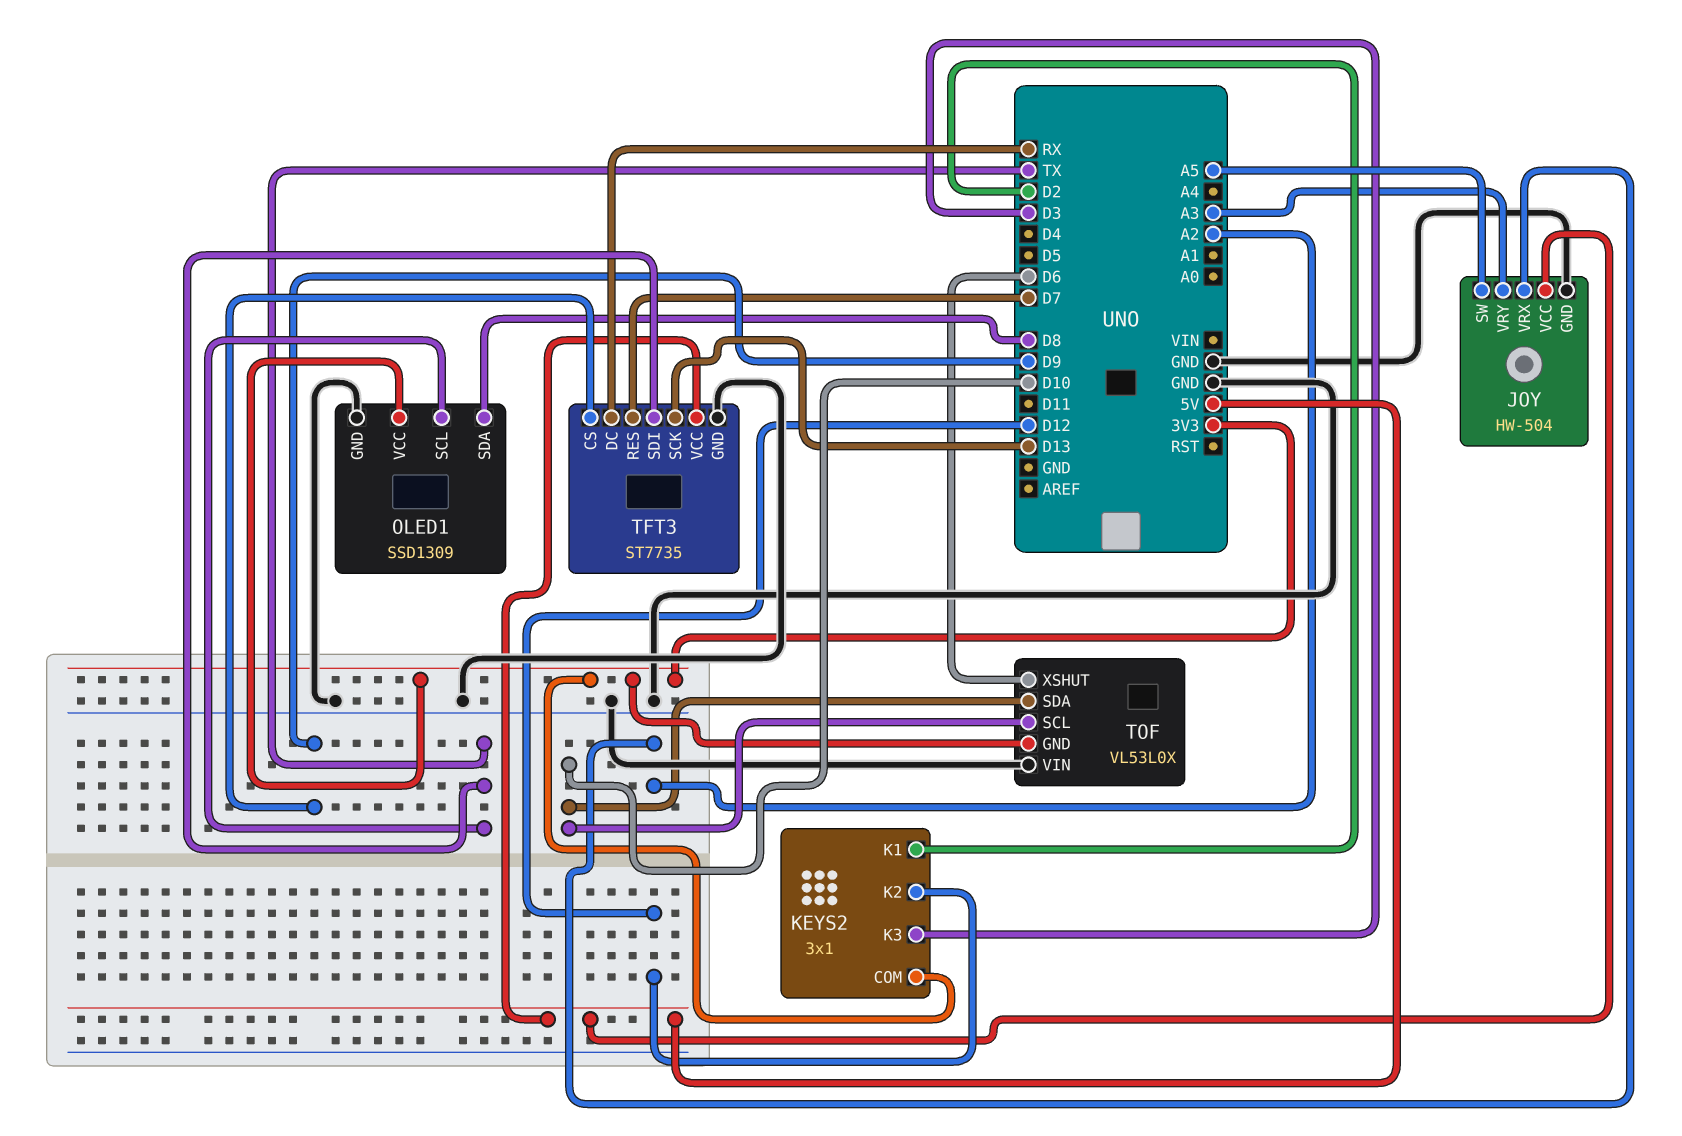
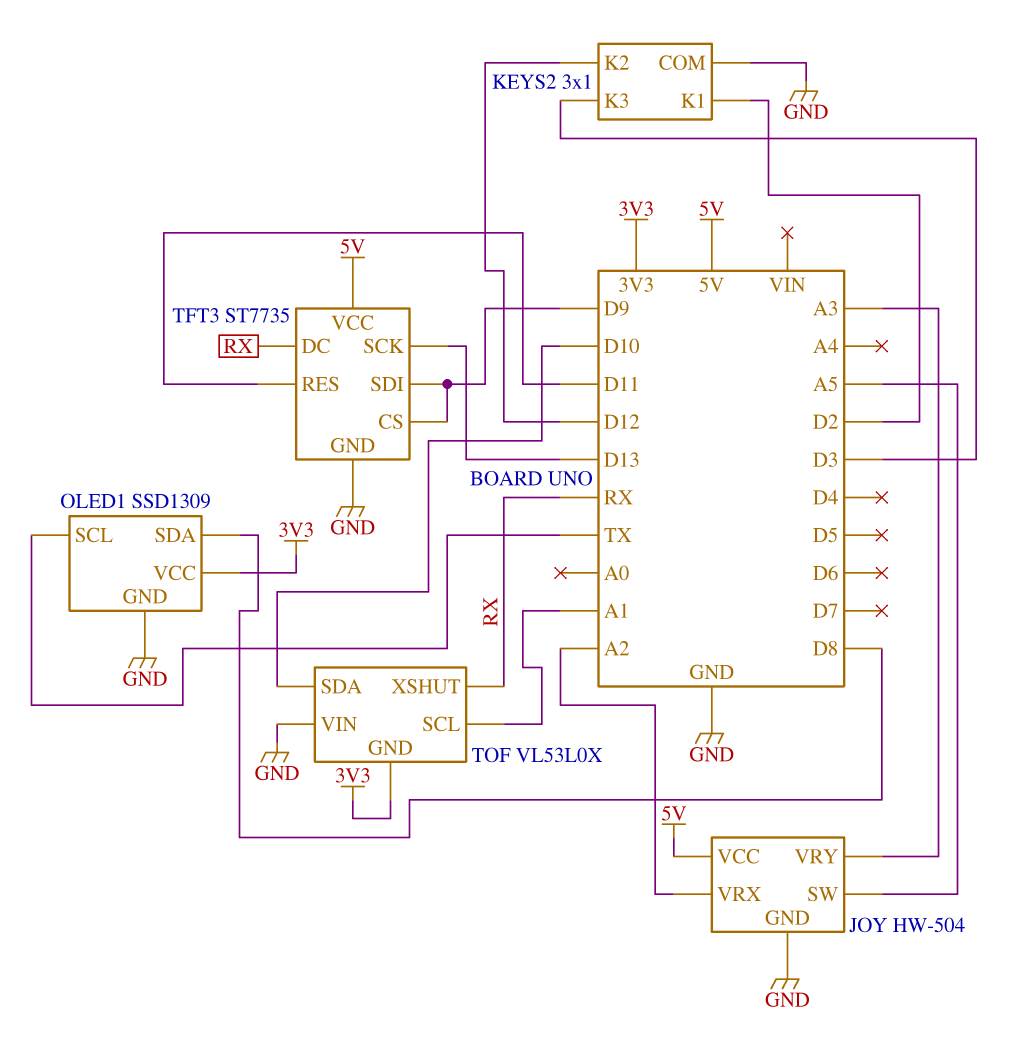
KEYS2 pin COM: 3V3 -> GND
TFT3 pin RES: D7 -> D11
TFT3 pin SDI: TX -> D9
TOF pin SCL: D10 -> A1
TOF pin XSHUT: D6 -> RX

